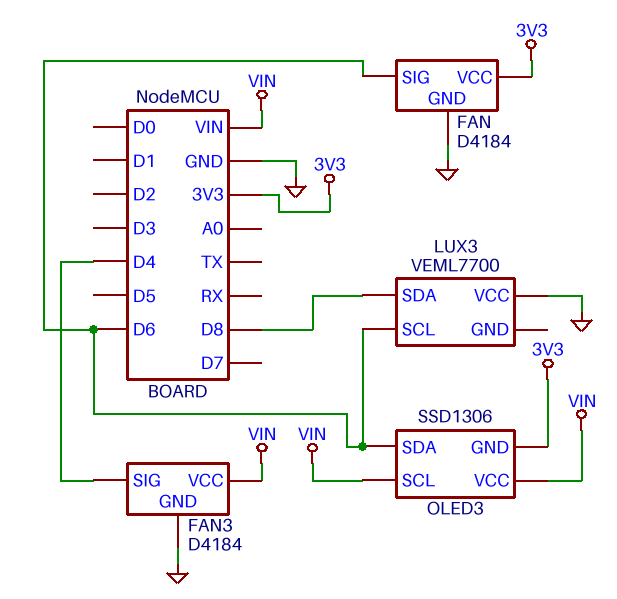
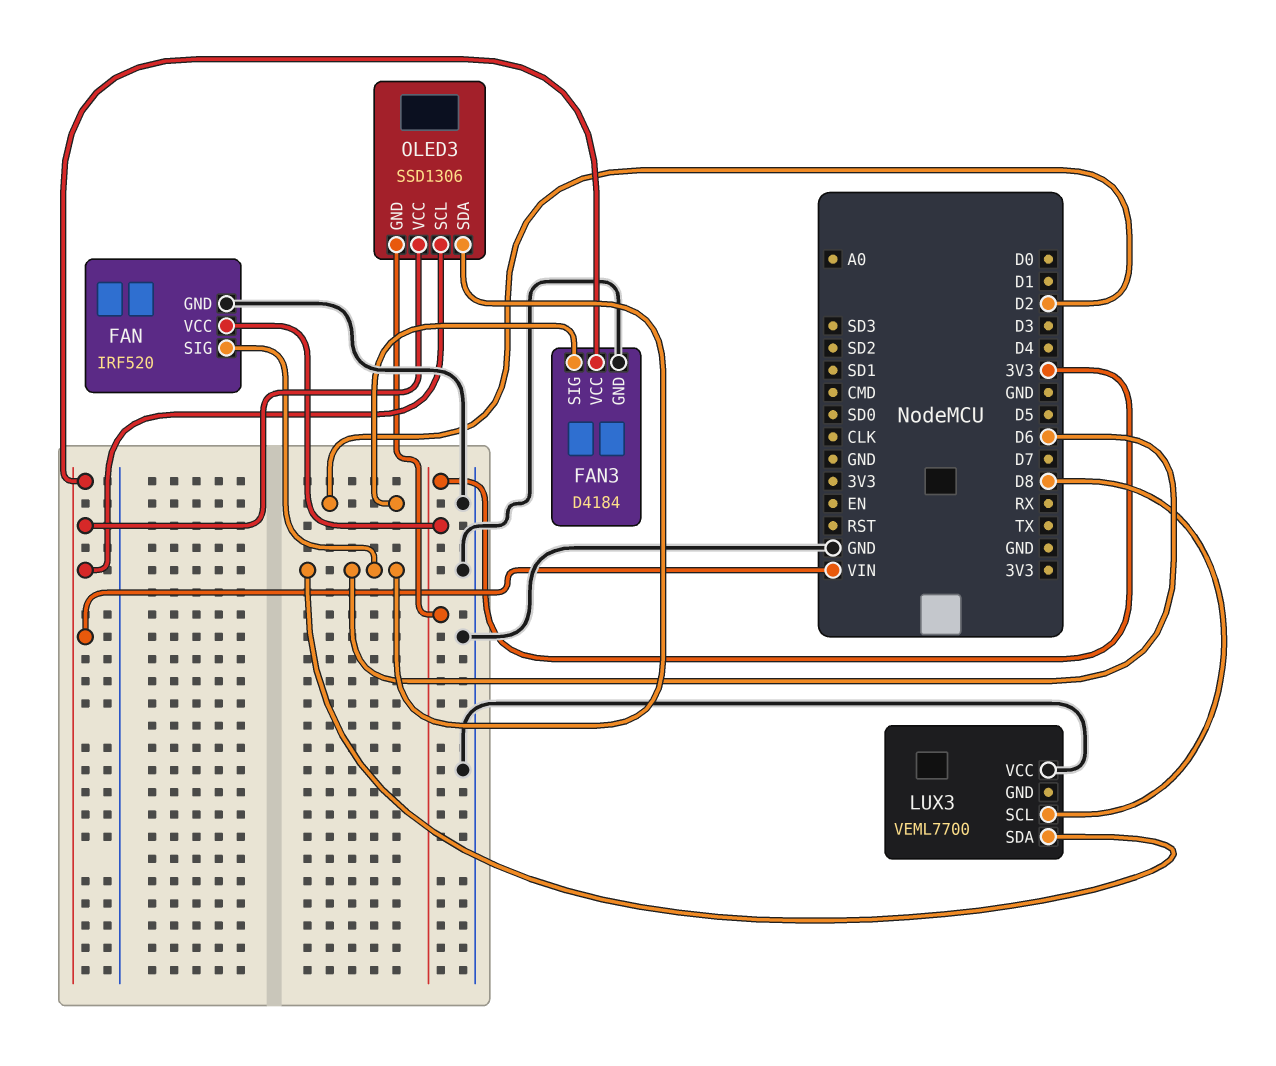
FAN: D4184 -> IRF520
FAN3 pin SIG: D4 -> D2
LUX3 pin SCL: D6 -> D8
LUX3 pin SDA: D8 -> D6

